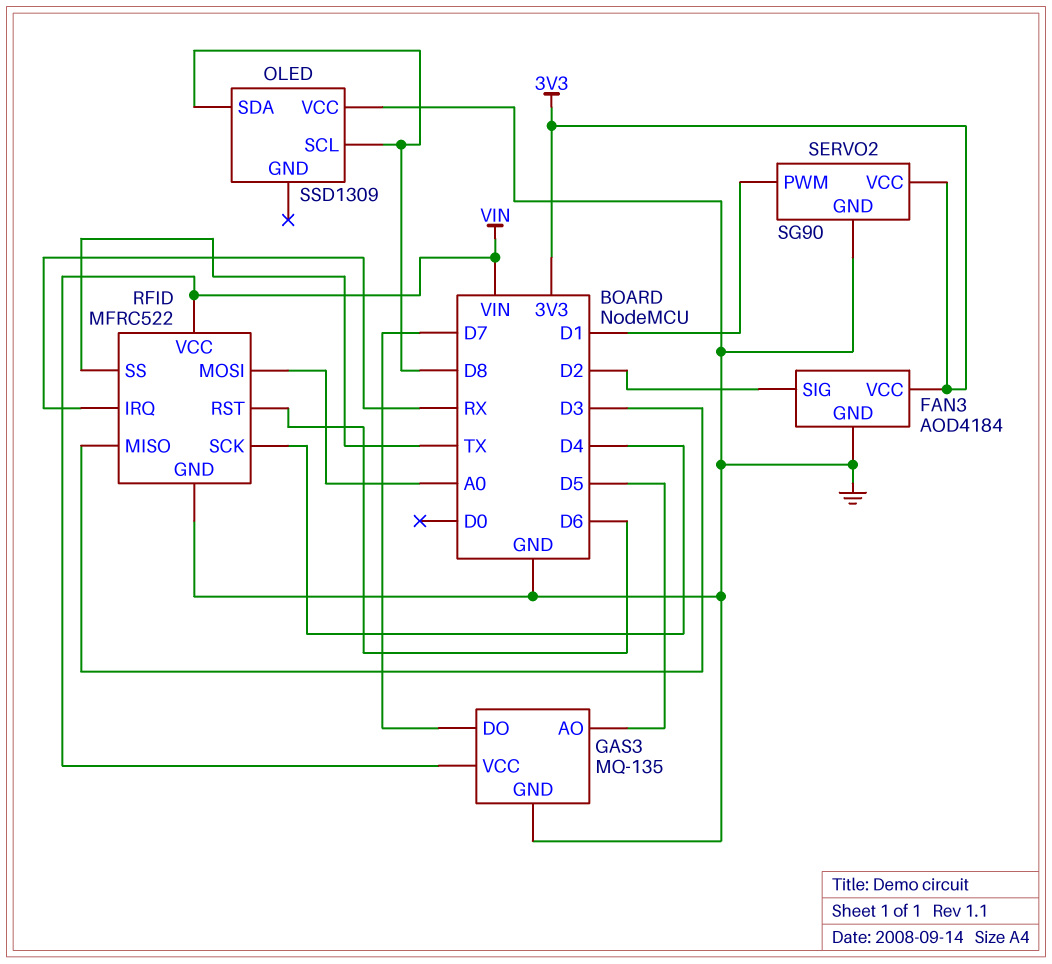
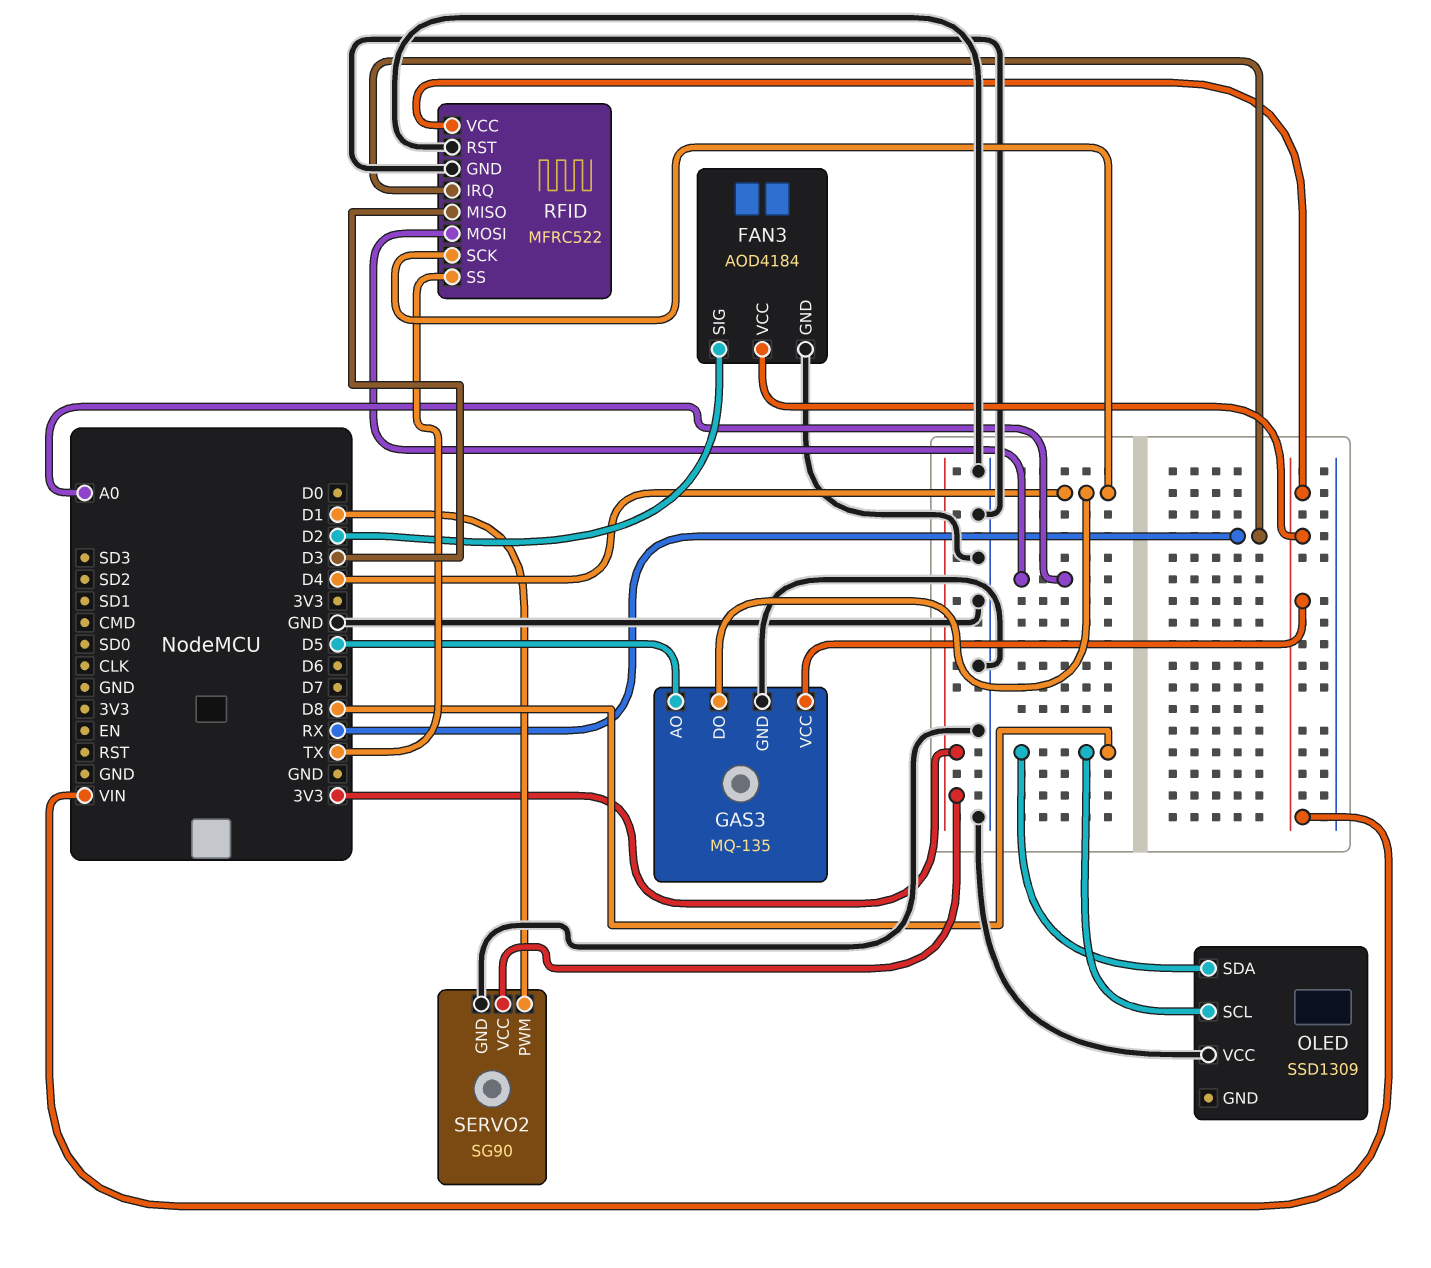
FAN3 pin VCC: 3V3 -> VIN
GAS3 pin DO: D7 -> D4
RFID pin RST: D6 -> GND

